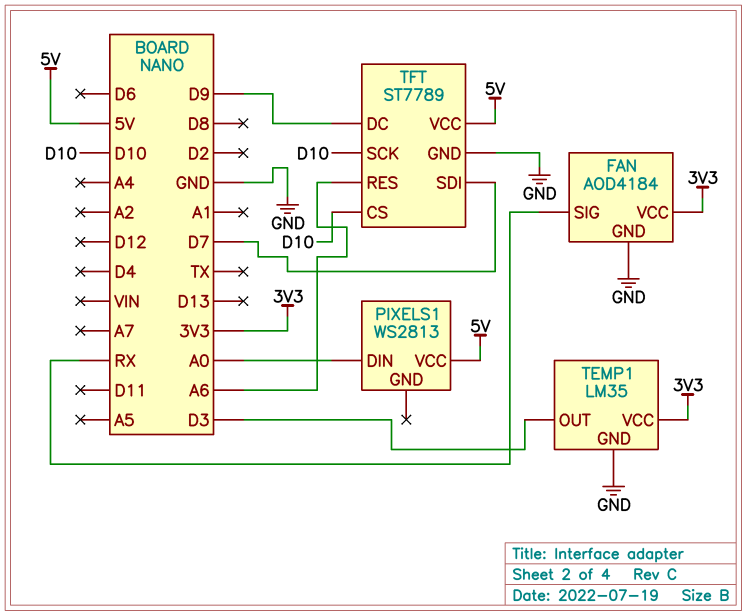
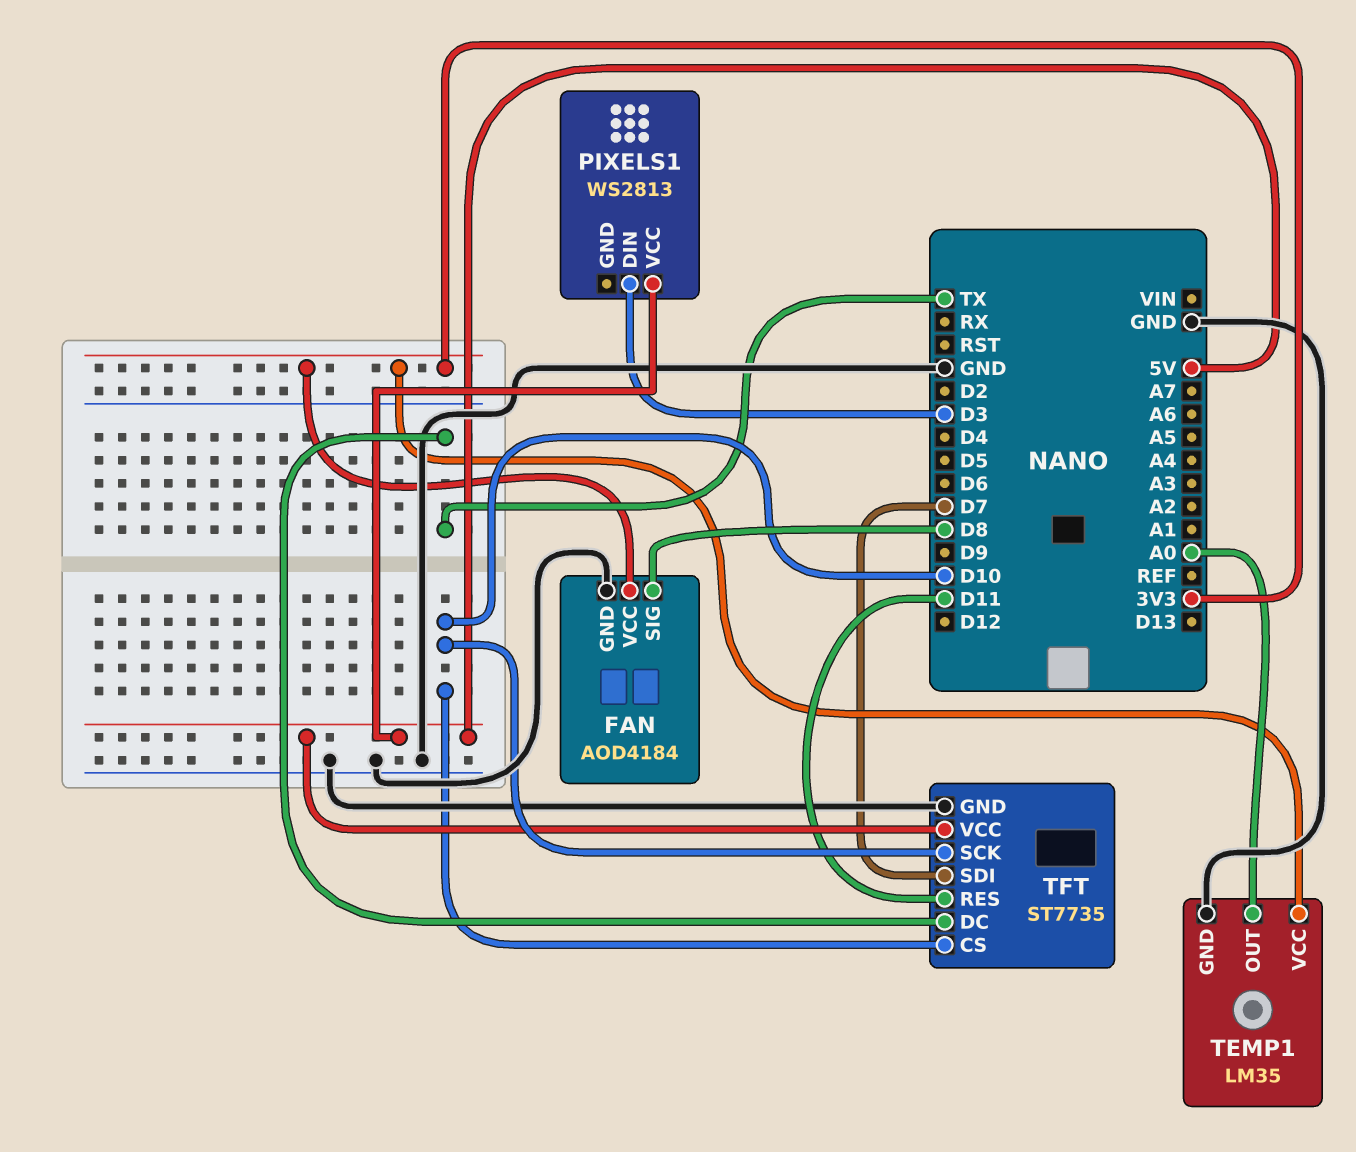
FAN pin SIG: RX -> D8
PIXELS1 pin DIN: A0 -> D3
TEMP1 pin OUT: D3 -> A0
TFT: ST7789 -> ST7735
TFT pin DC: D9 -> TX
TFT pin RES: A6 -> D11

